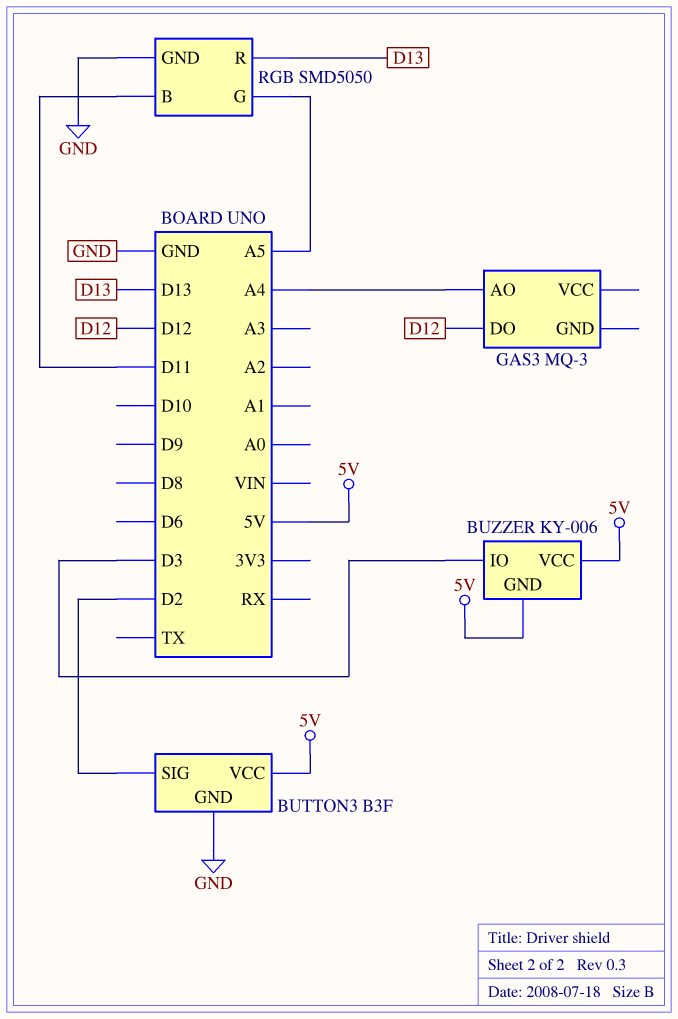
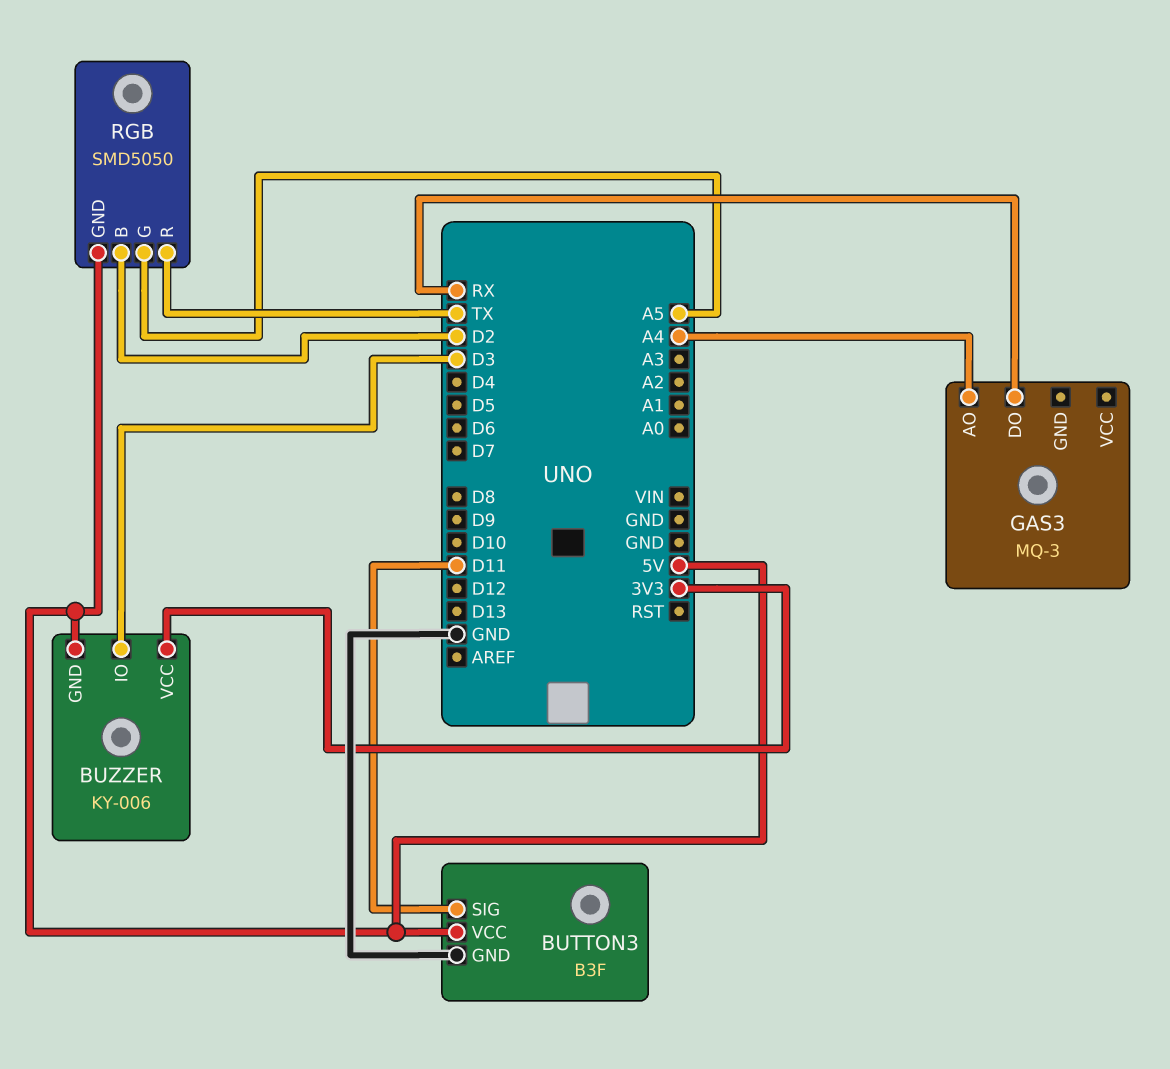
BUTTON3 pin SIG: D2 -> D11
BUZZER pin VCC: 5V -> 3V3
GAS3 pin DO: D12 -> RX
RGB pin B: D11 -> D2
RGB pin GND: GND -> 5V
RGB pin R: D13 -> TX

